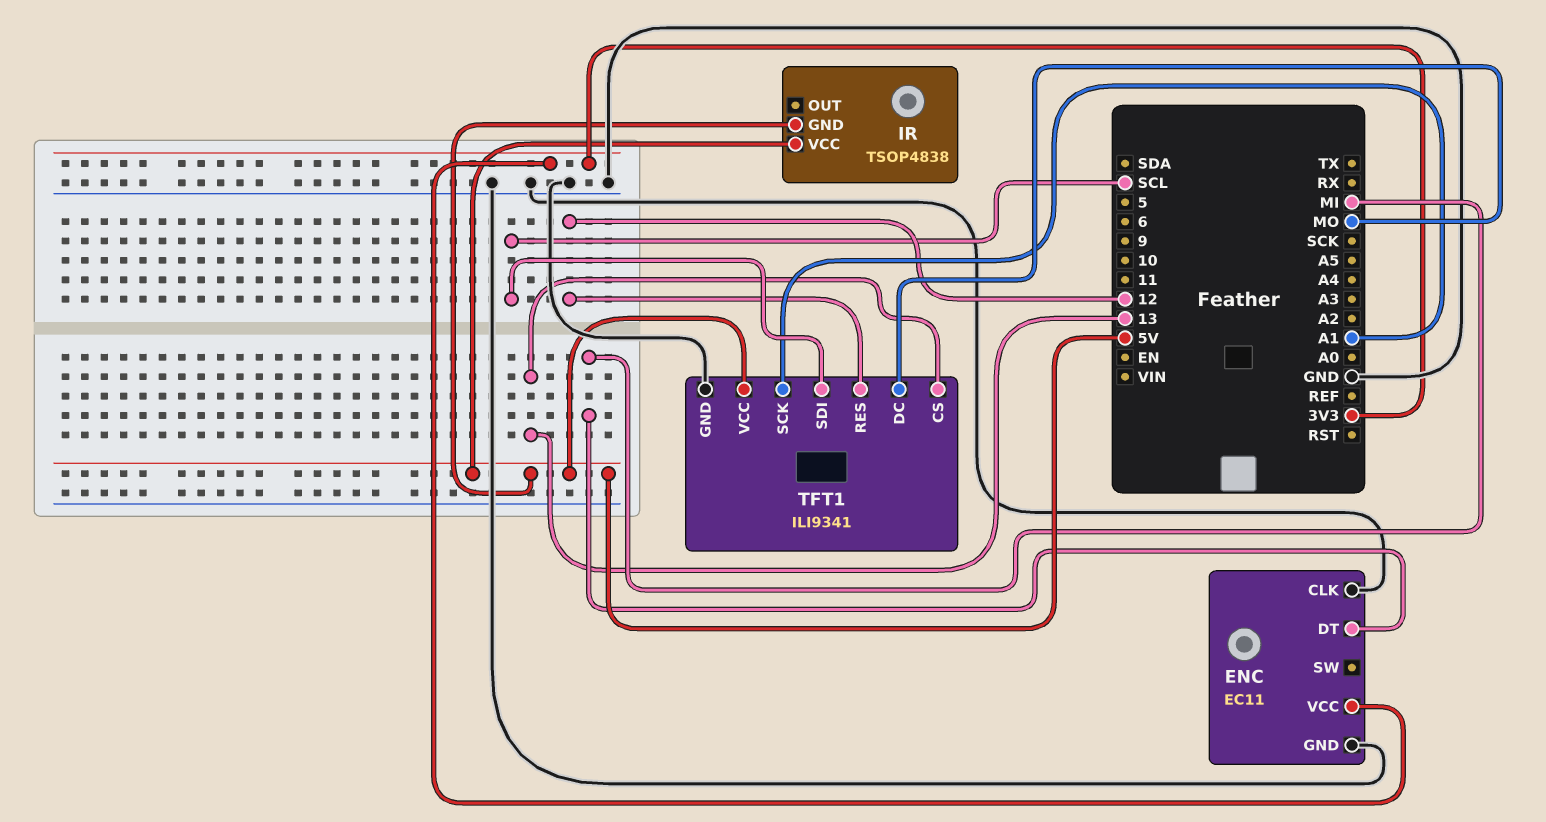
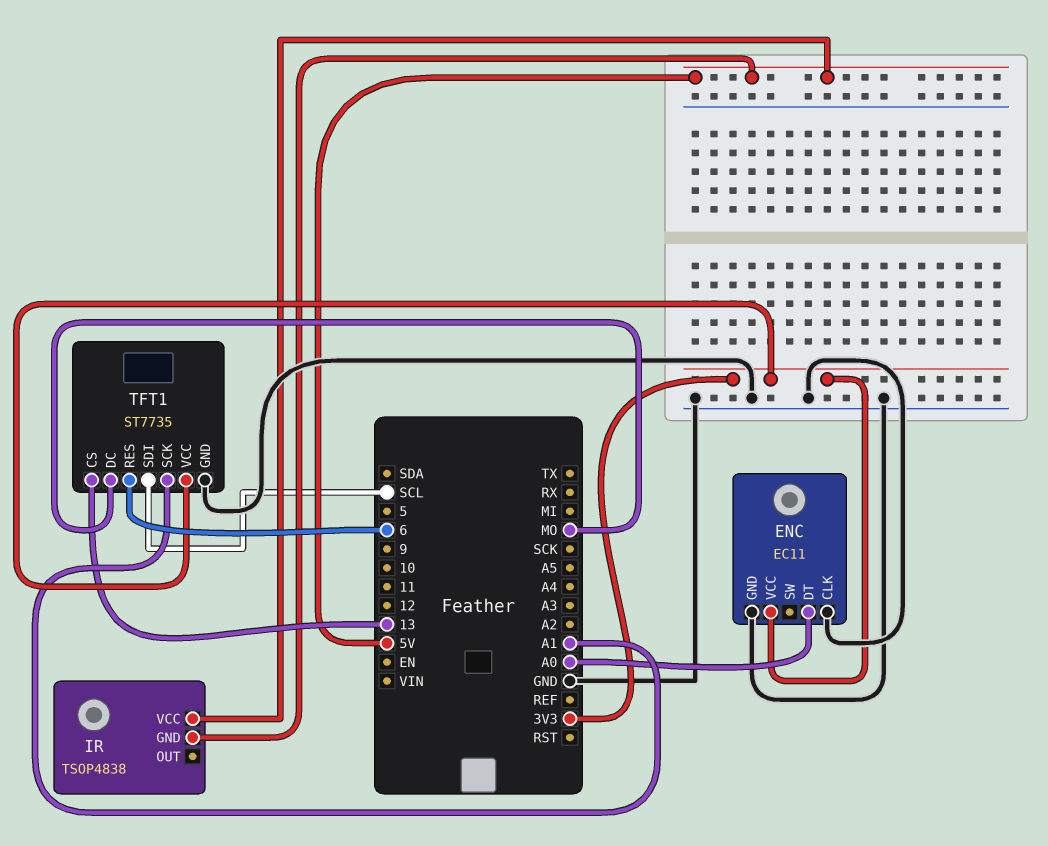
ENC pin DT: MI -> A0
TFT1: ILI9341 -> ST7735
TFT1 pin RES: 12 -> 6
TFT1 pin VCC: 5V -> 3V3

